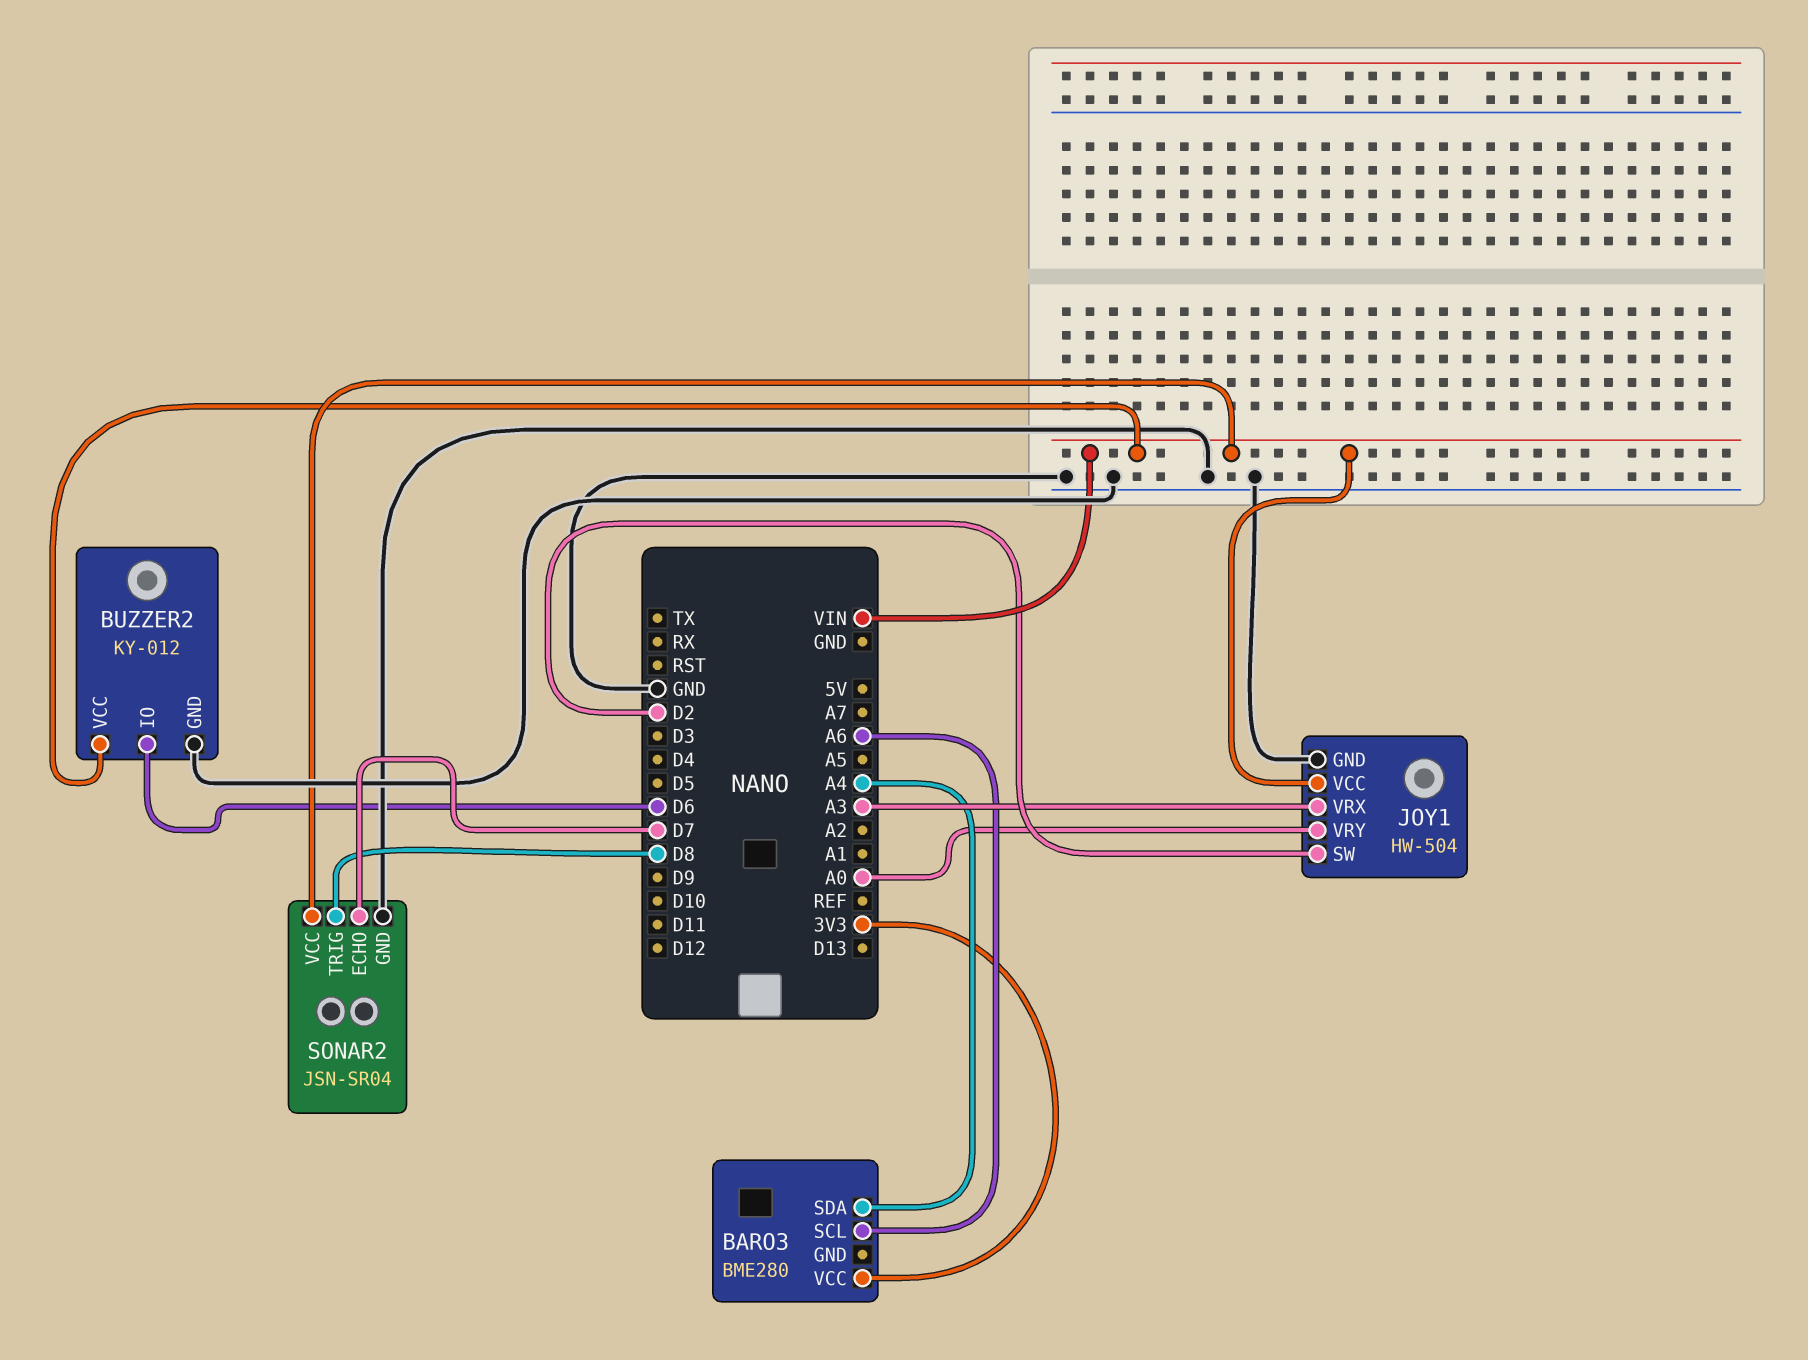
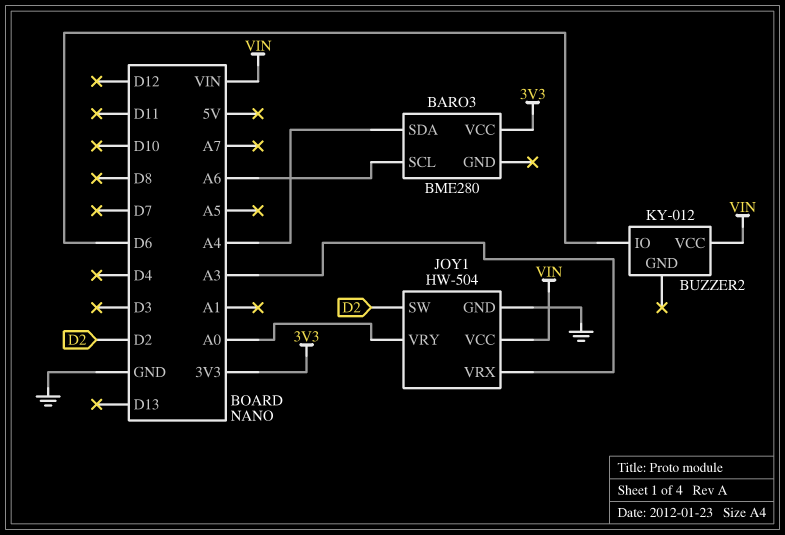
BUZZER2 pin GND: GND -> none
SONAR2: JSN-SR04 -> none
SONAR2 pin ECHO: D7 -> none
SONAR2 pin GND: GND -> none
SONAR2 pin TRIG: D8 -> none
SONAR2 pin VCC: VIN -> none

